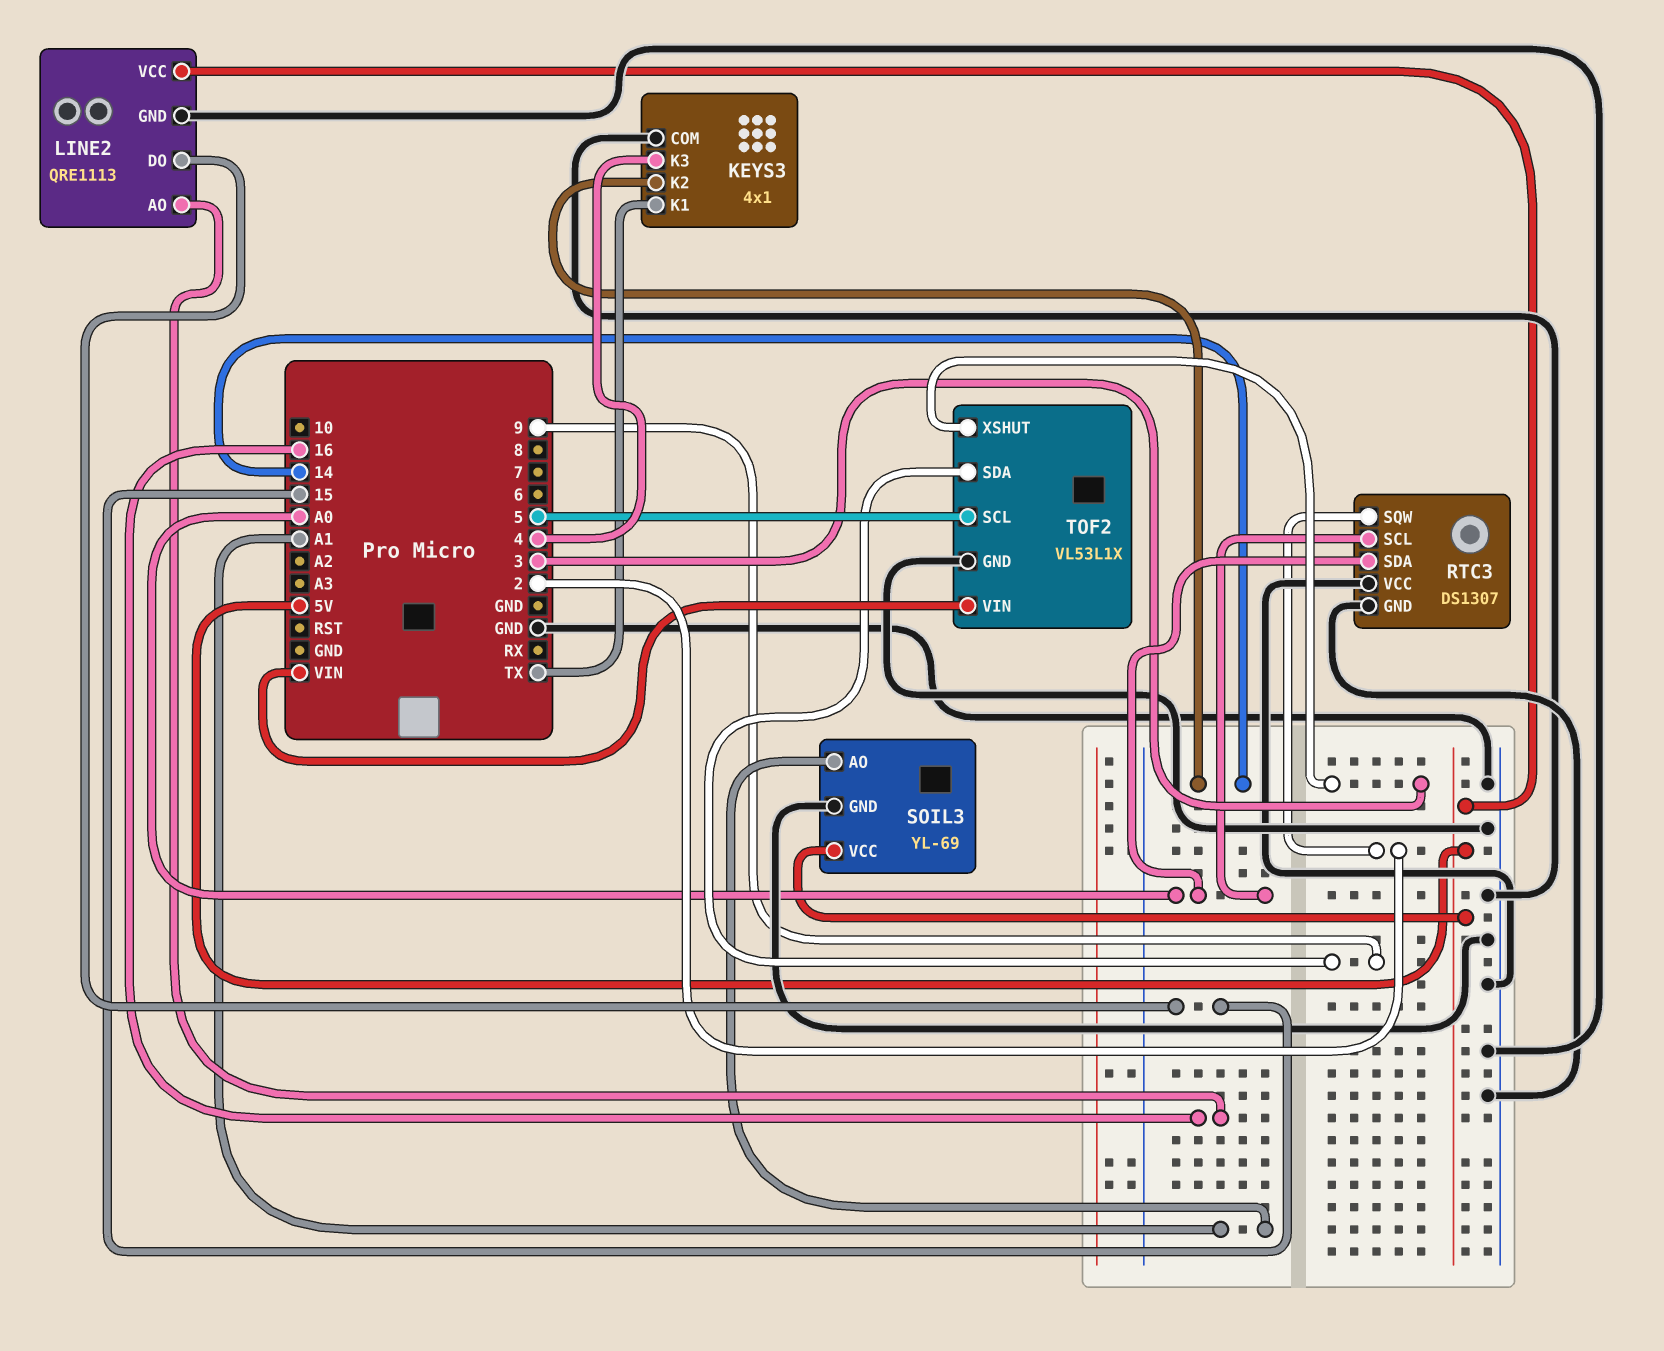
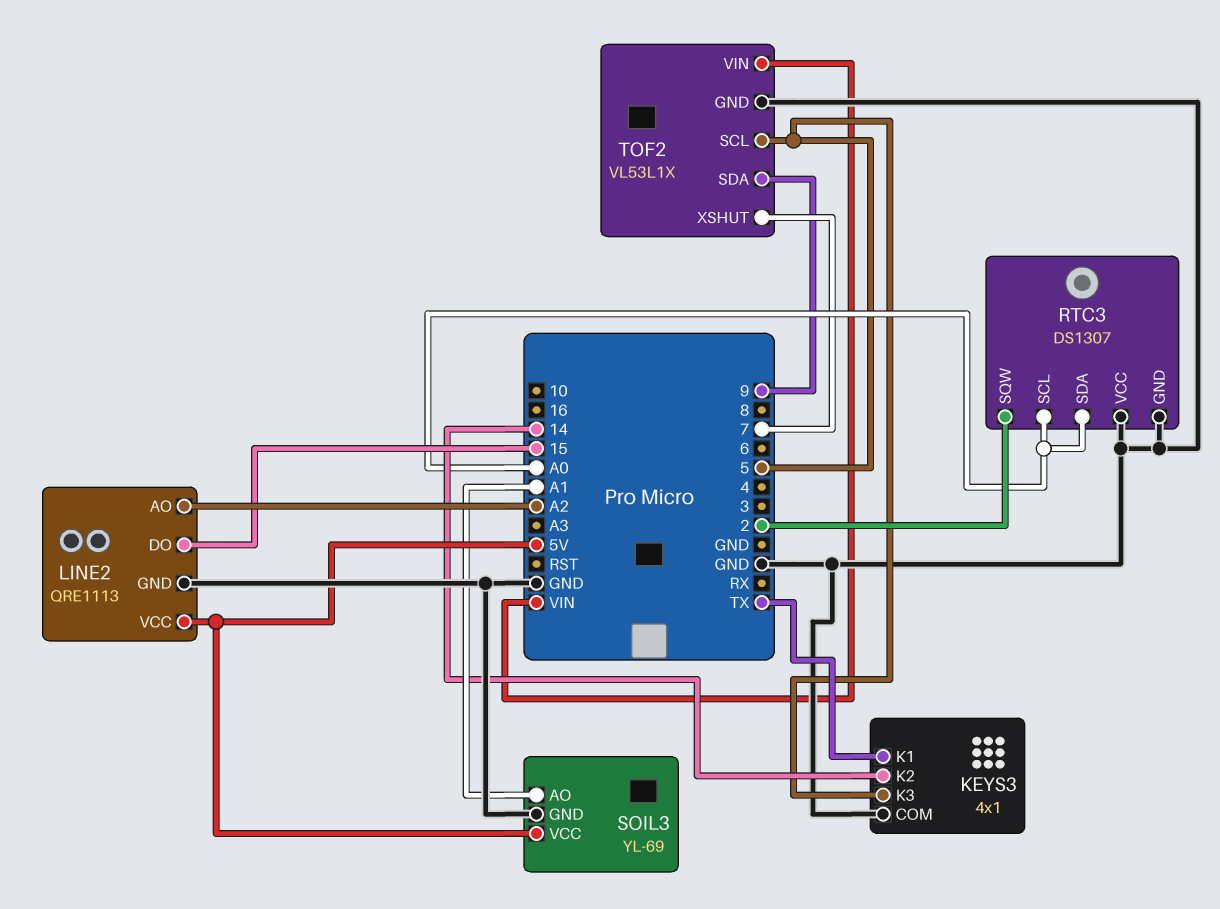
KEYS3 pin K3: 4 -> 5
LINE2 pin AO: 16 -> A2
TOF2 pin XSHUT: 3 -> 7

